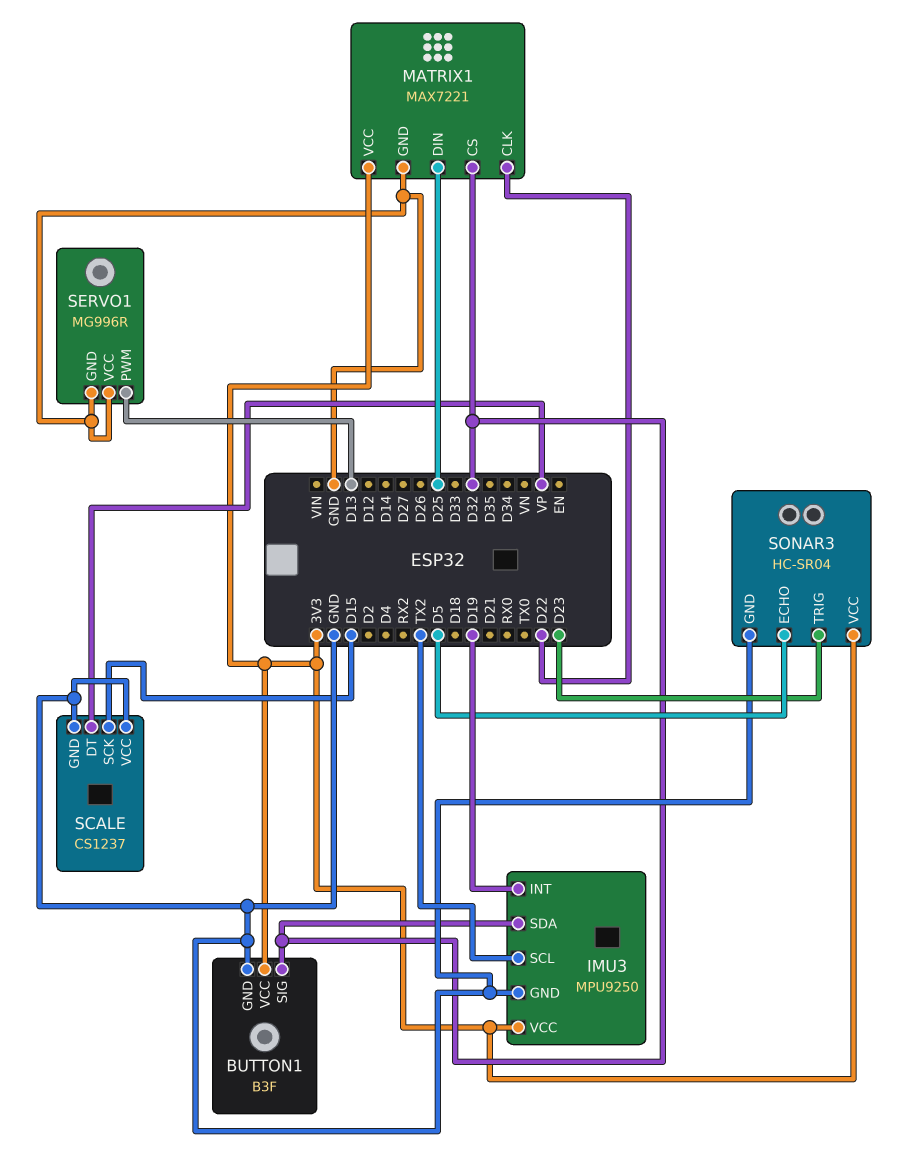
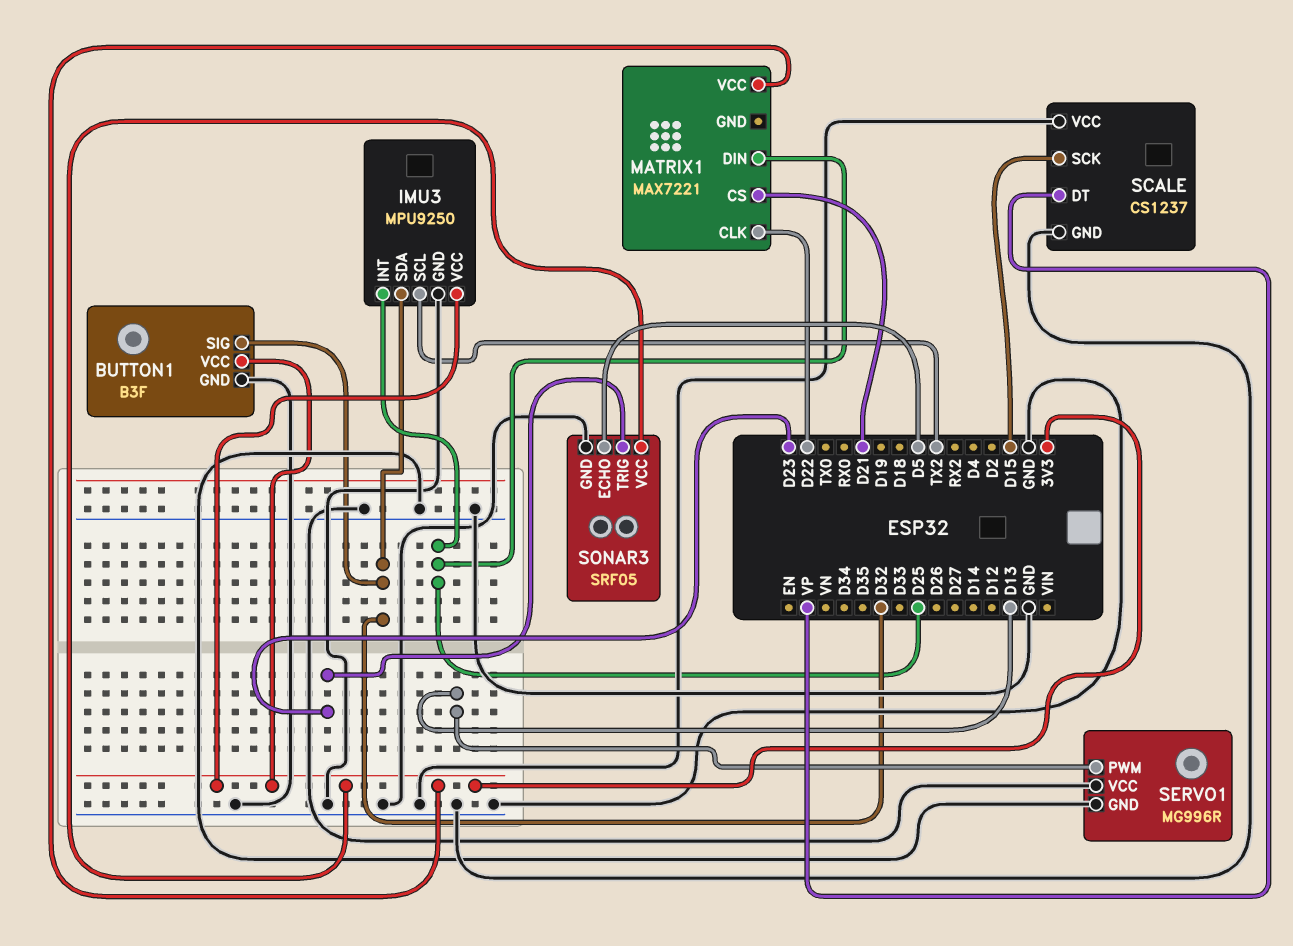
IMU3 pin INT: D19 -> D25
MATRIX1 pin CS: D32 -> D21
MATRIX1 pin GND: GND -> none
SONAR3: HC-SR04 -> SRF05

